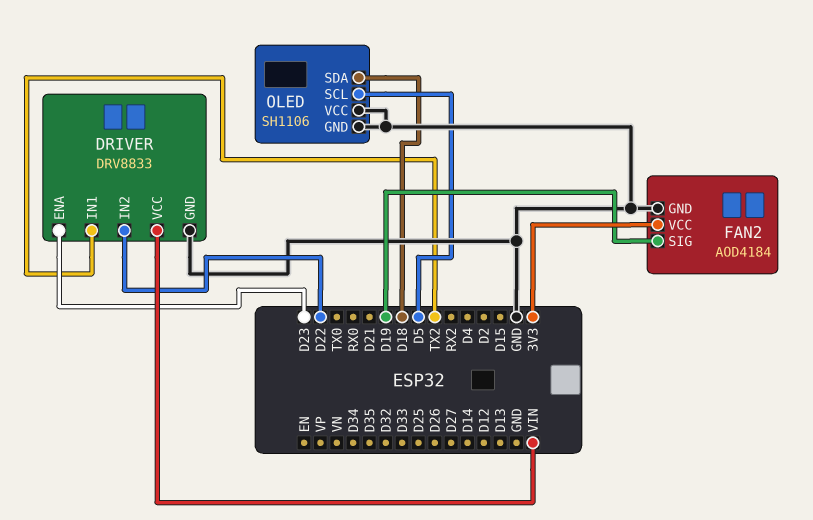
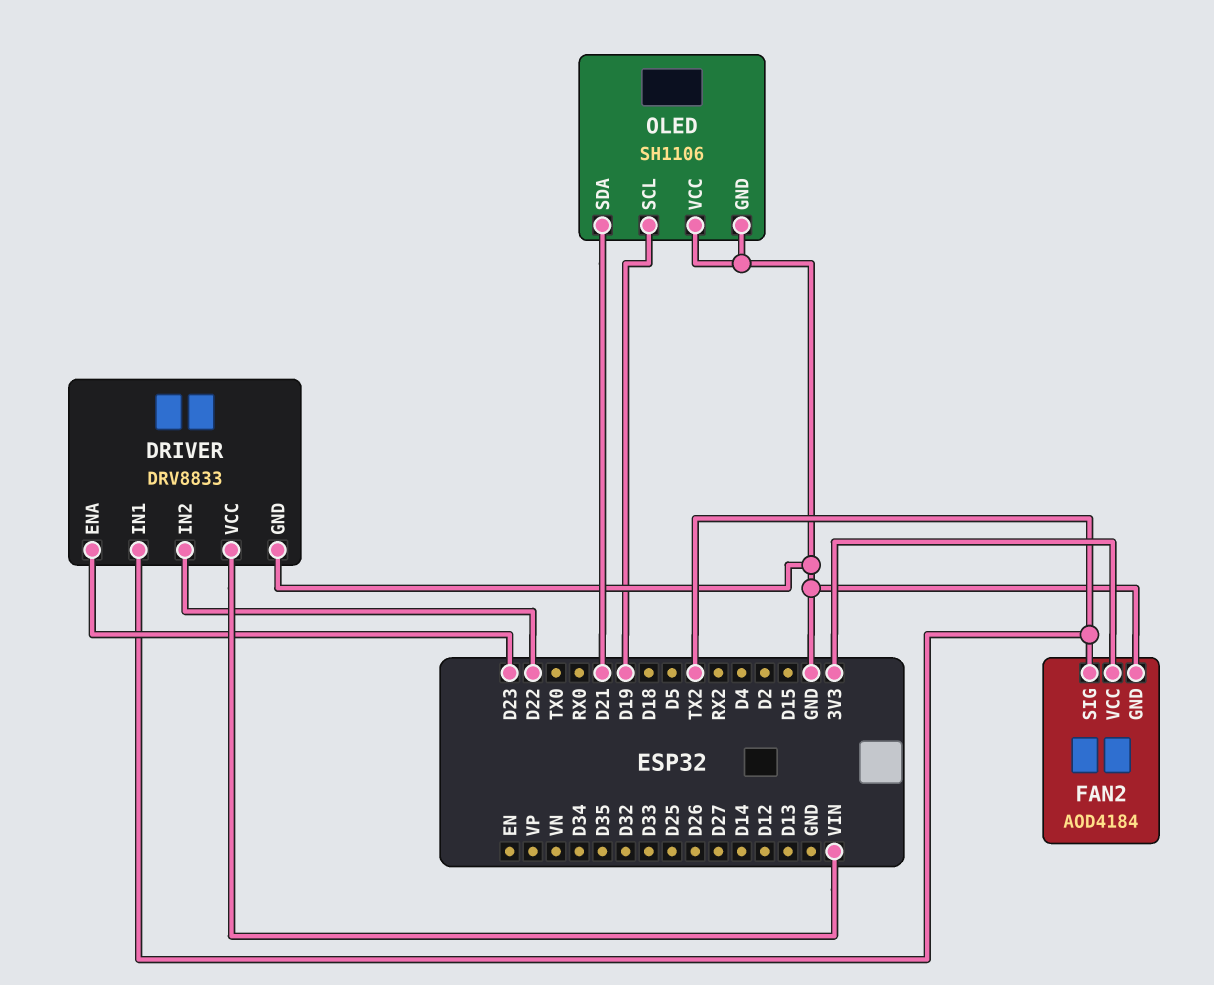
FAN2 pin SIG: D19 -> TX2
OLED pin SCL: D5 -> D19
OLED pin SDA: D18 -> D21

